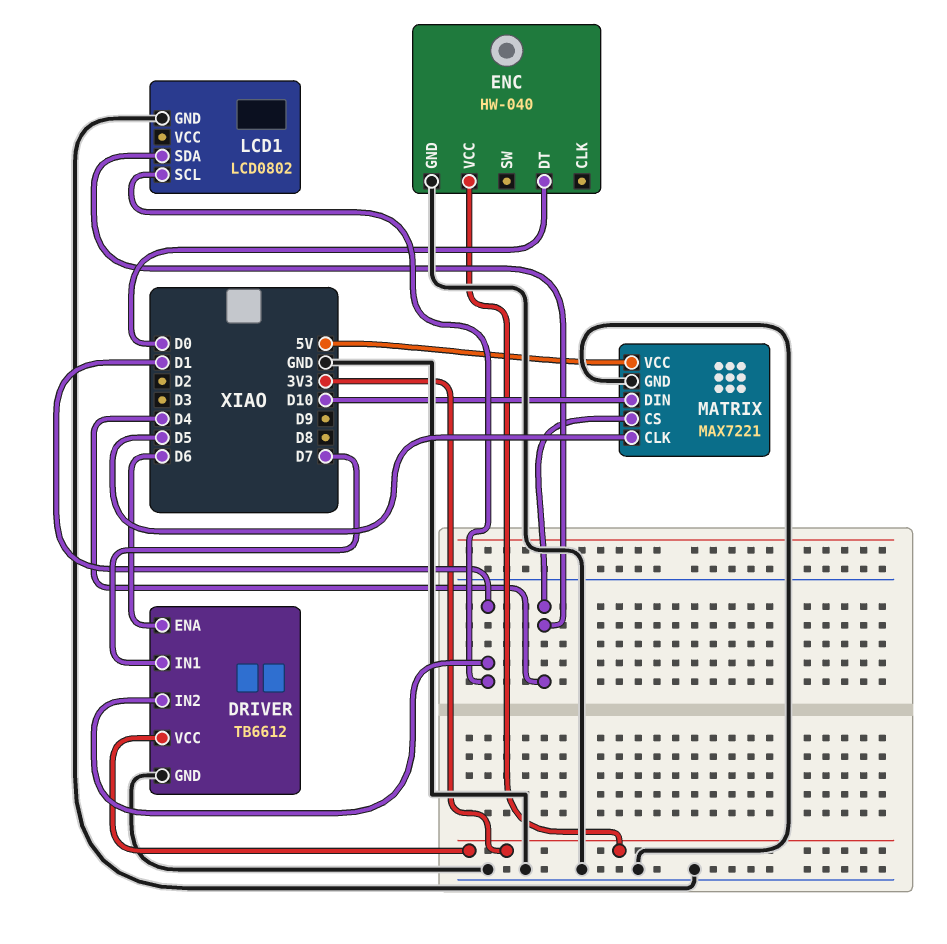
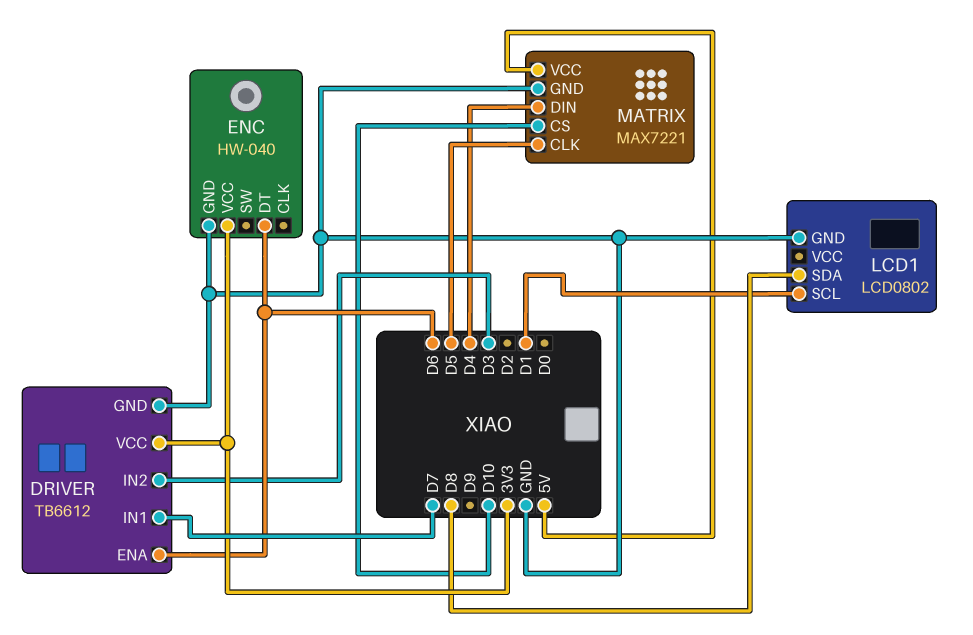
DRIVER pin IN2: D1 -> D3
ENC pin DT: D0 -> D6
LCD1 pin SDA: D4 -> D8
MATRIX pin CS: D4 -> D10
MATRIX pin DIN: D10 -> D4

